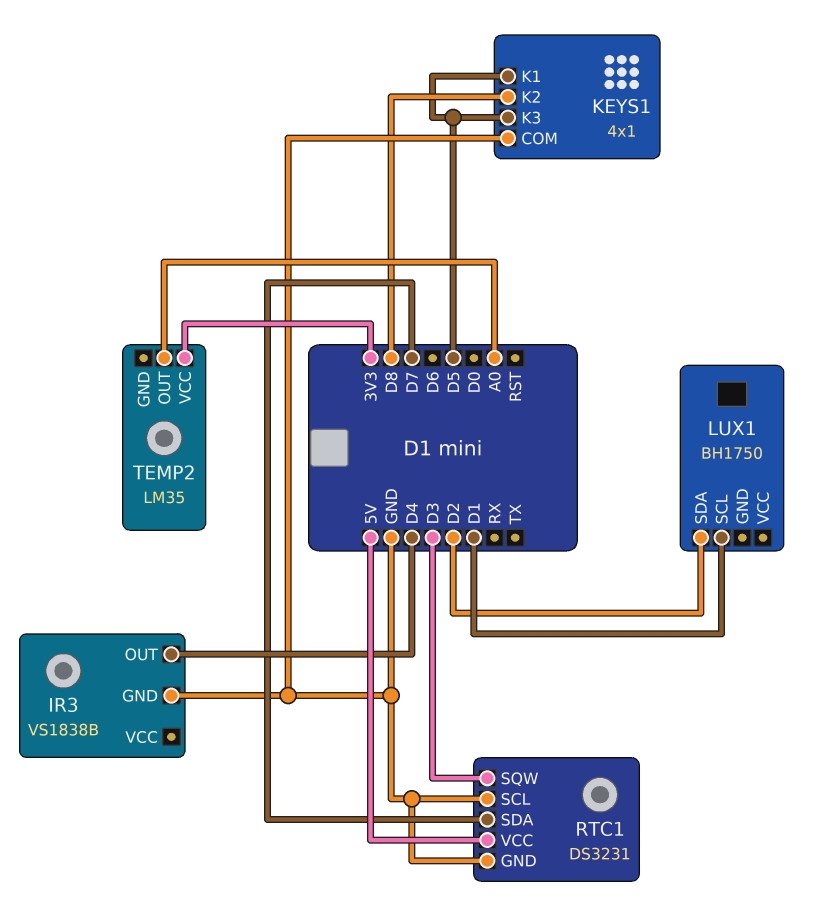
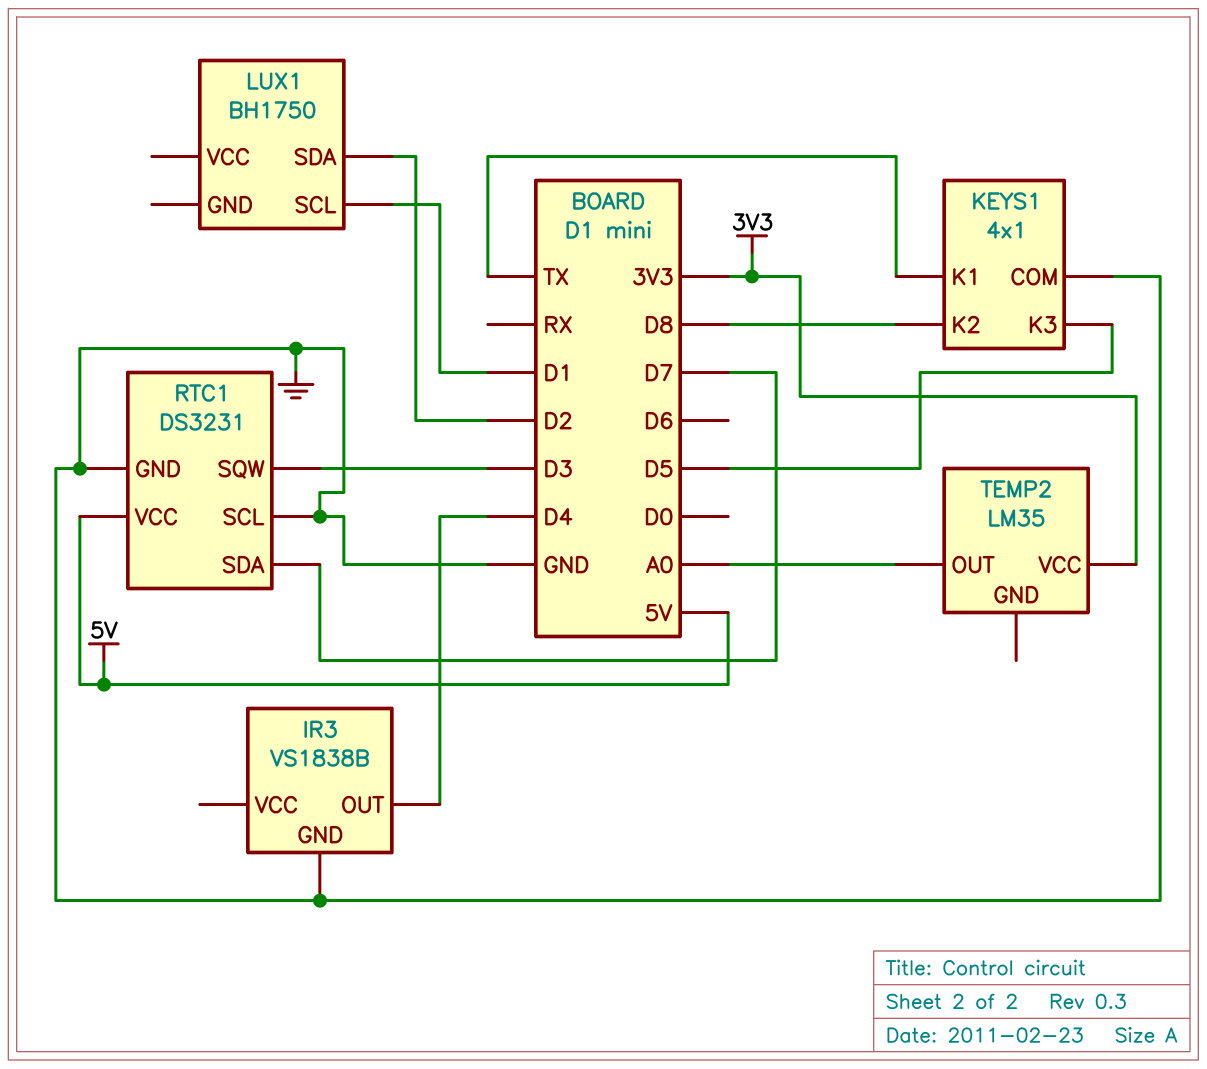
KEYS1 pin K1: D5 -> TX

